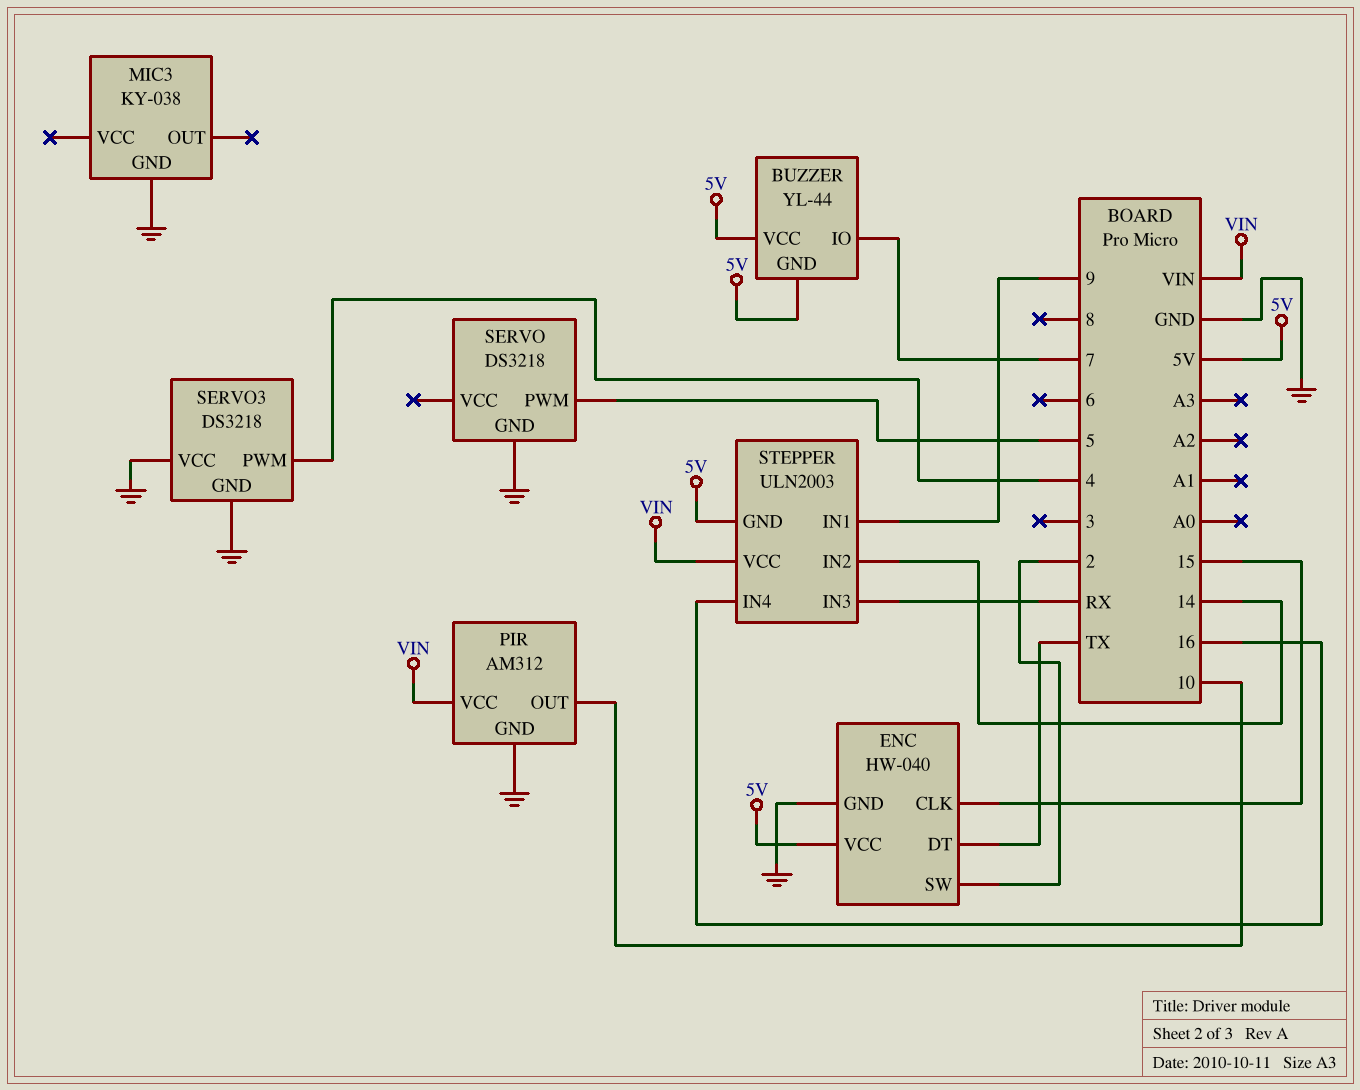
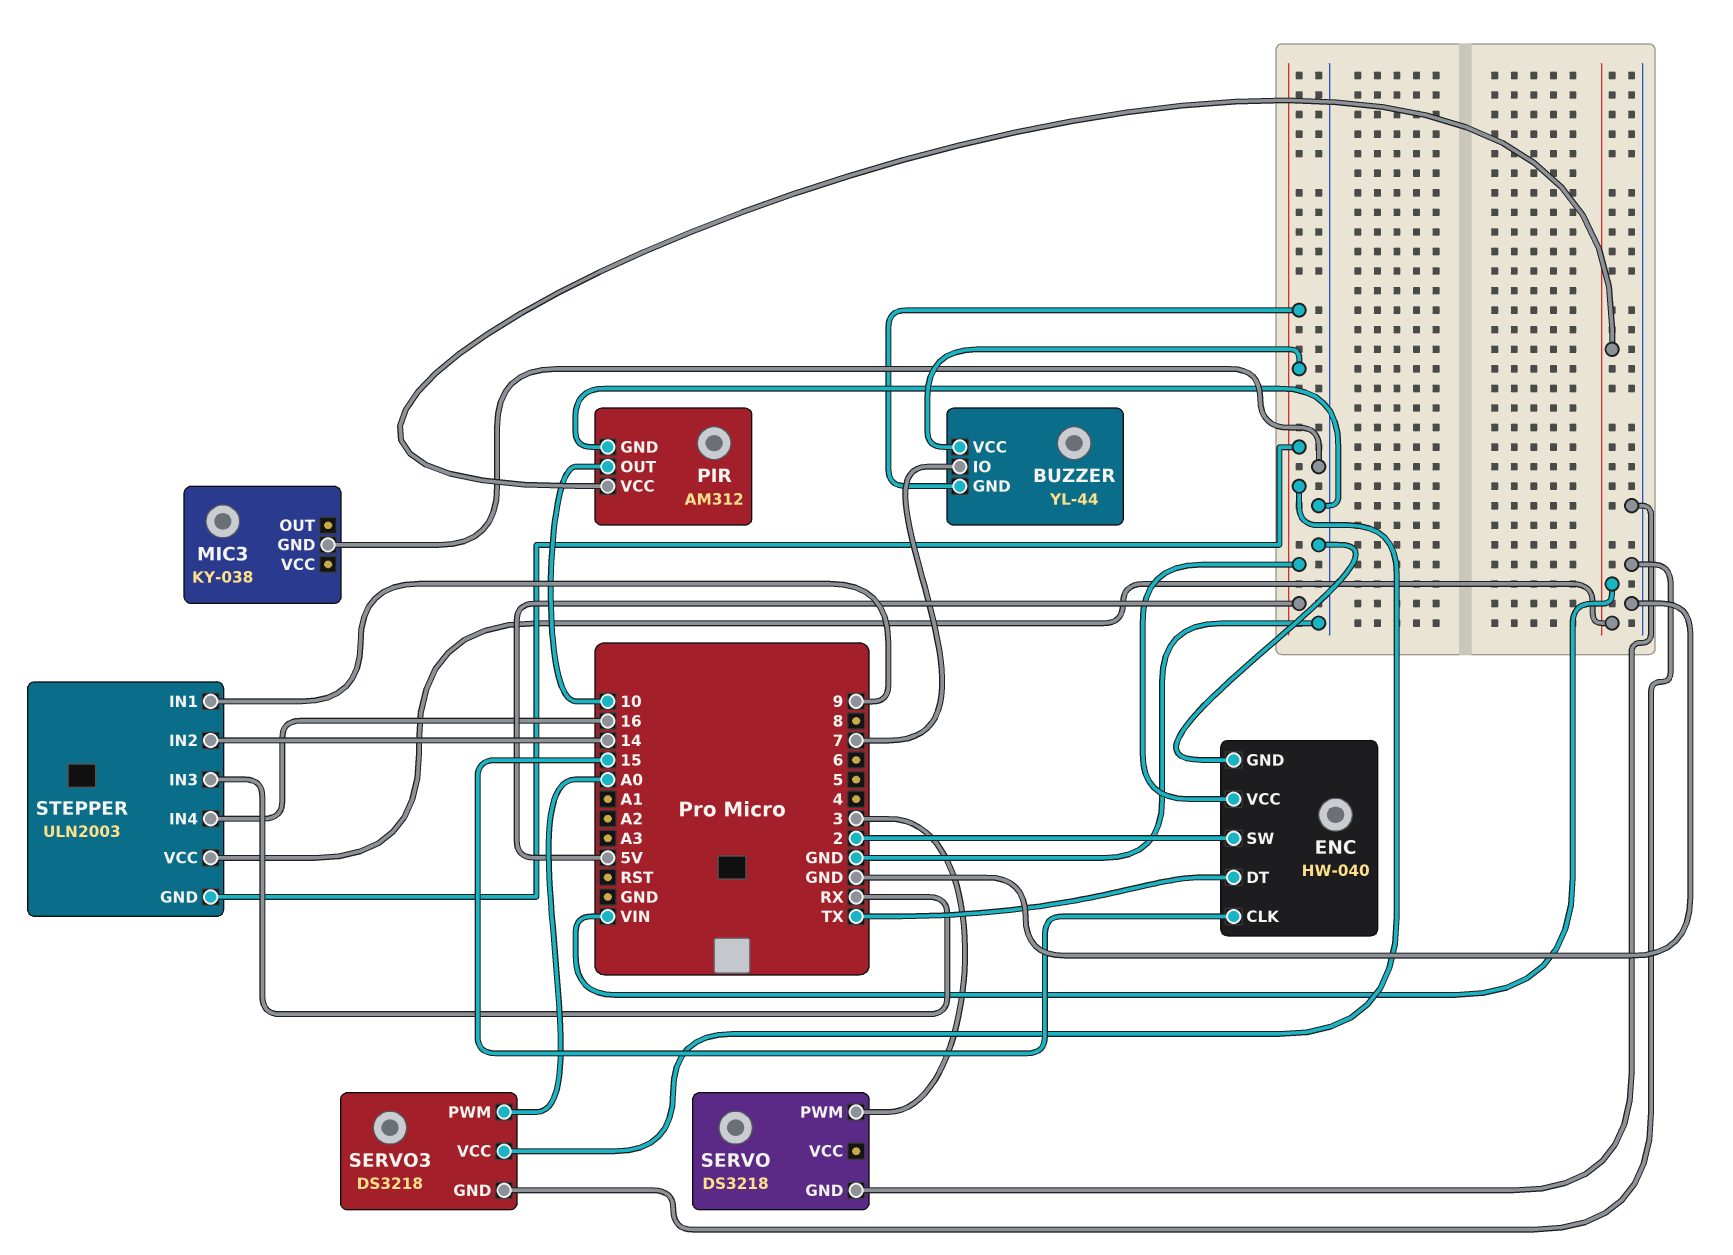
SERVO pin PWM: 5 -> 3
SERVO3 pin PWM: 4 -> A0
SERVO3 pin VCC: GND -> 5V

